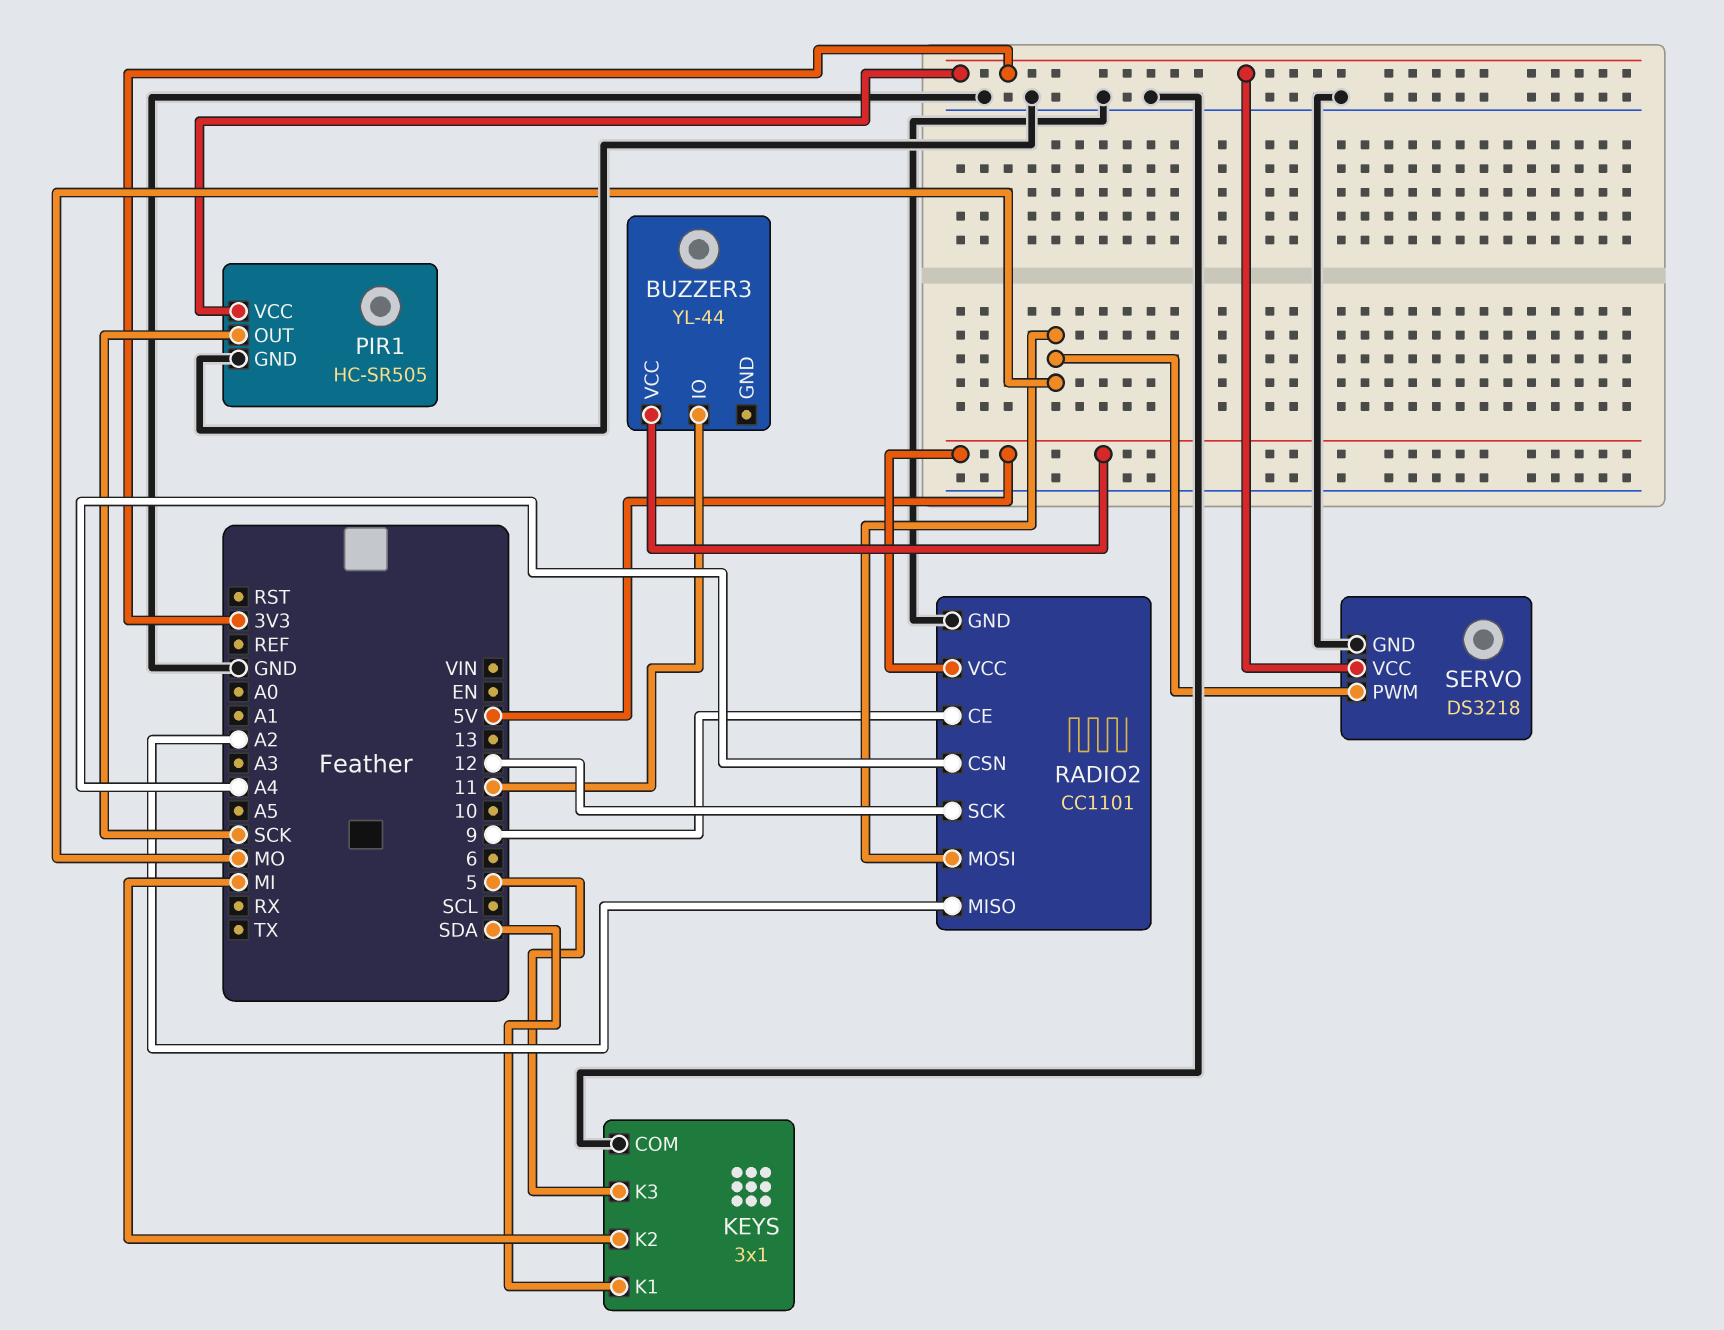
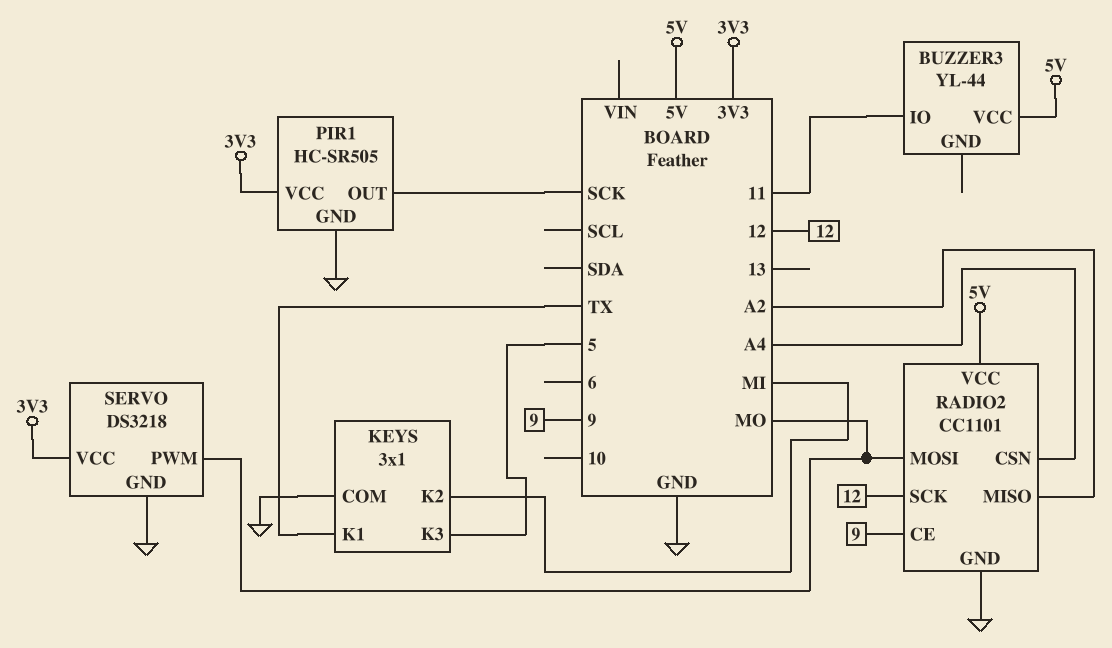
KEYS pin K1: SDA -> TX

